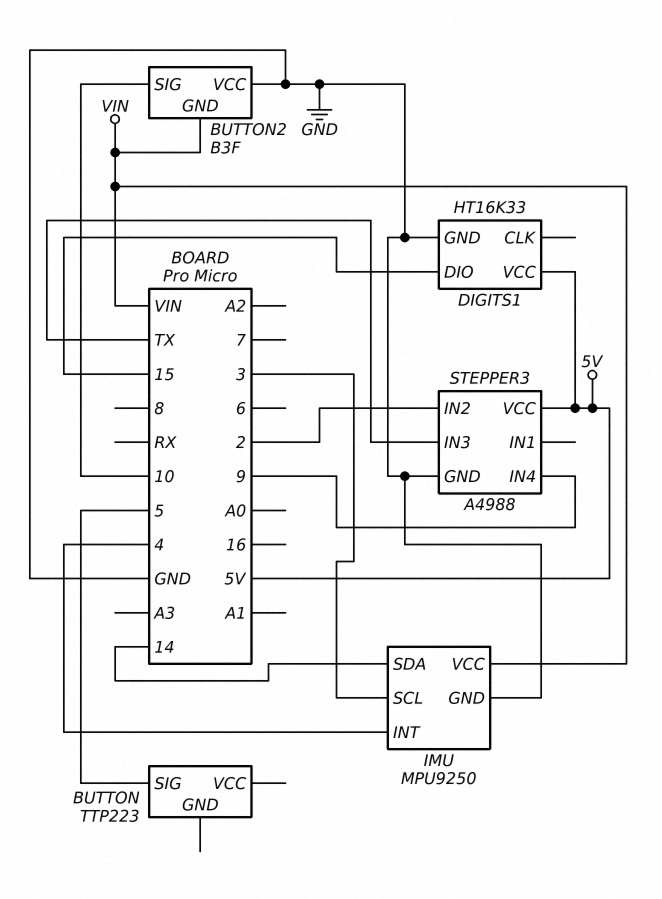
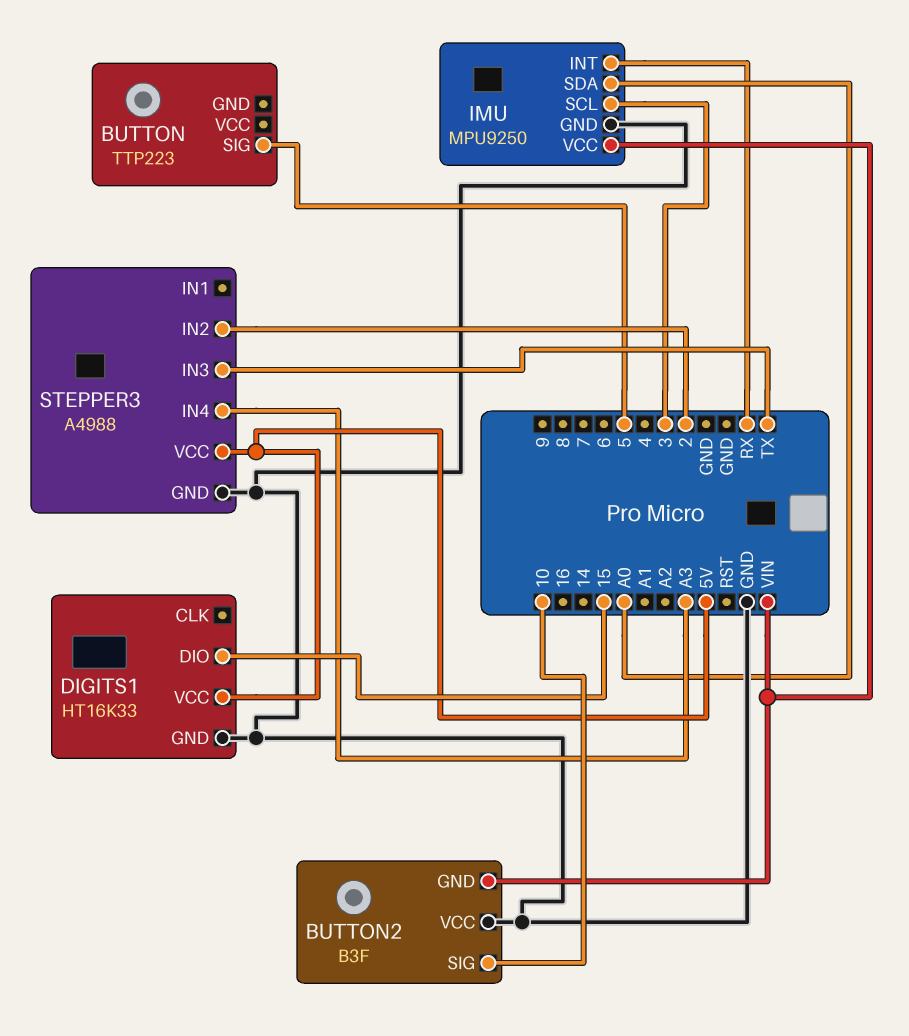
IMU pin INT: 4 -> RX
IMU pin SDA: 14 -> A0
STEPPER3 pin IN4: 9 -> A3

